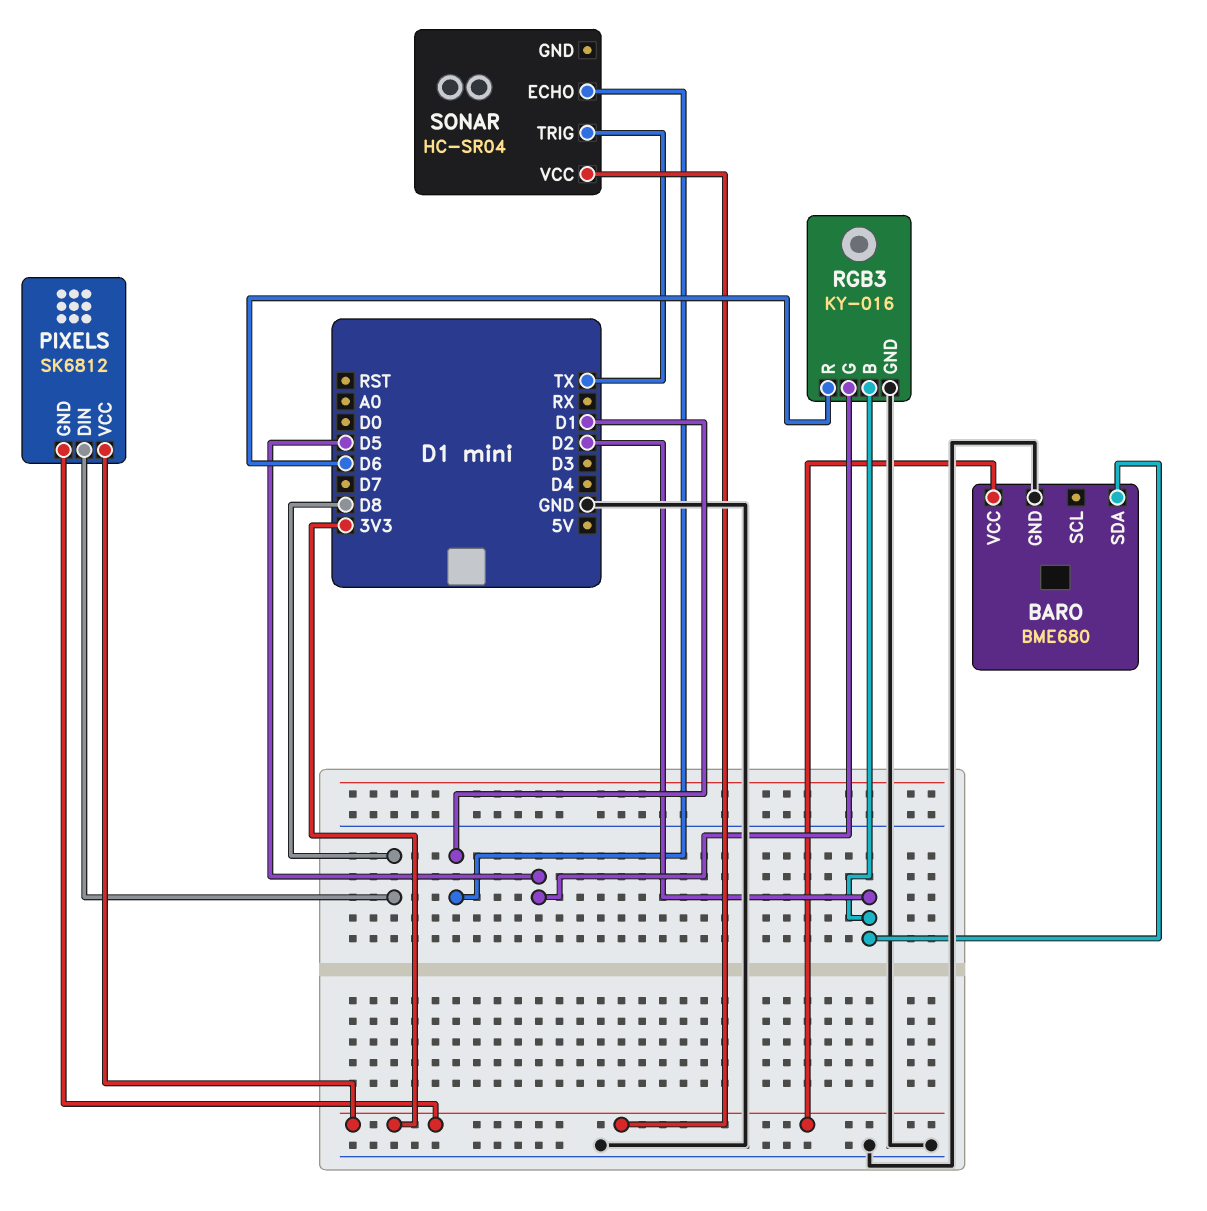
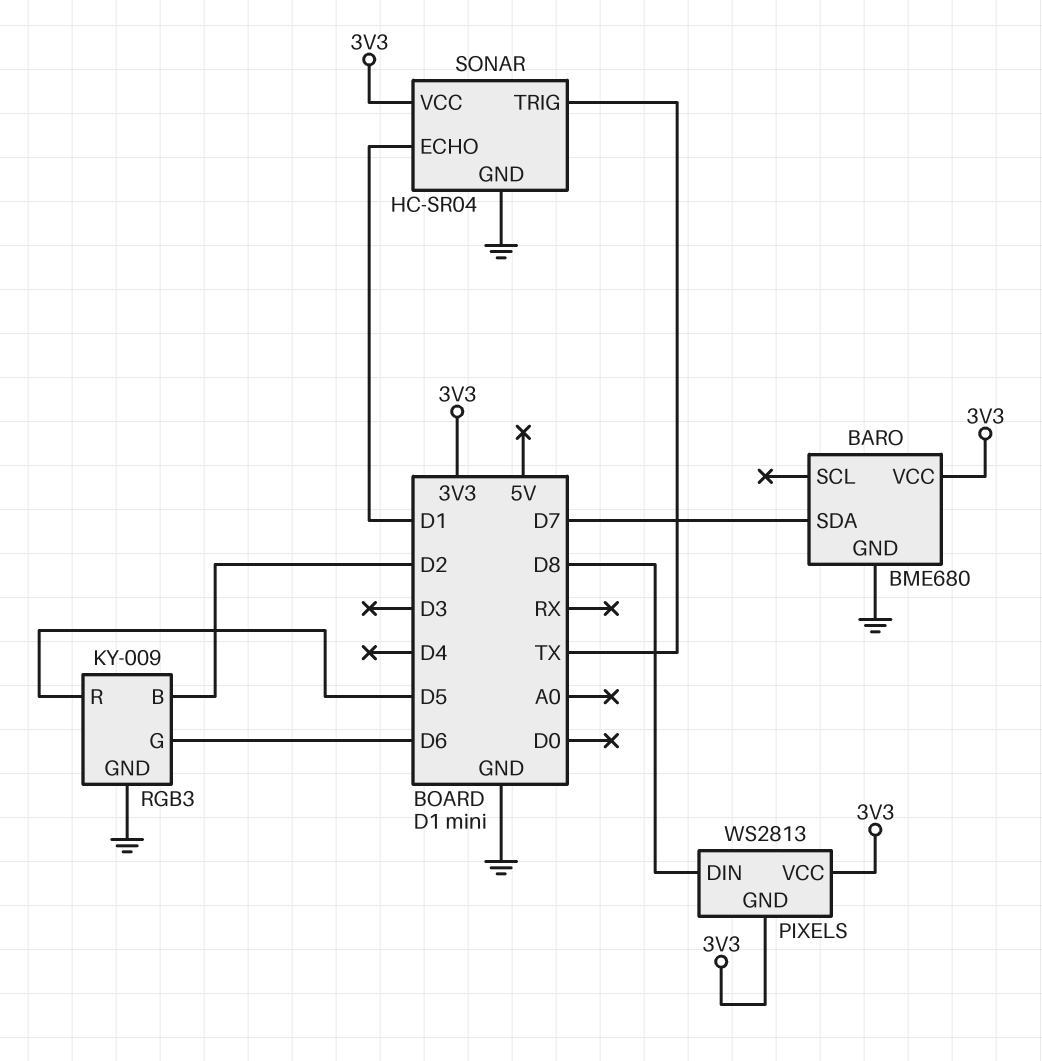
BARO pin SDA: D2 -> D7
PIXELS: SK6812 -> WS2813
RGB3: KY-016 -> KY-009
RGB3 pin G: D5 -> D6
RGB3 pin R: D6 -> D5
SONAR pin GND: none -> GND

